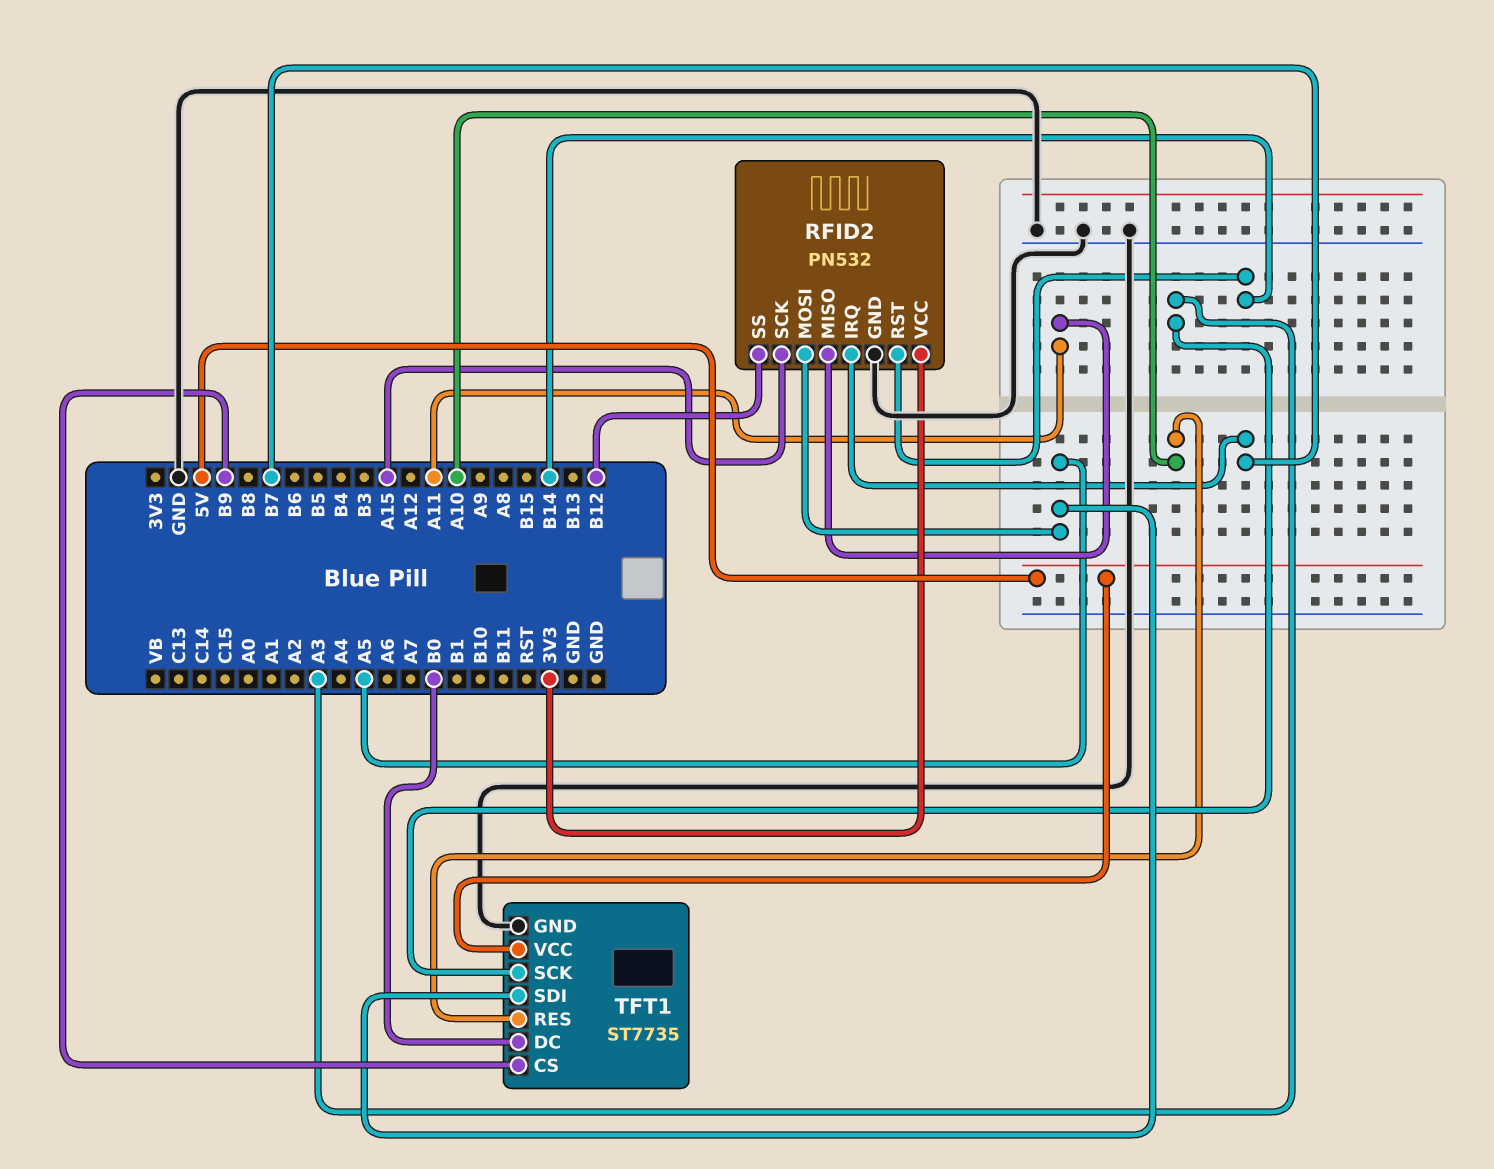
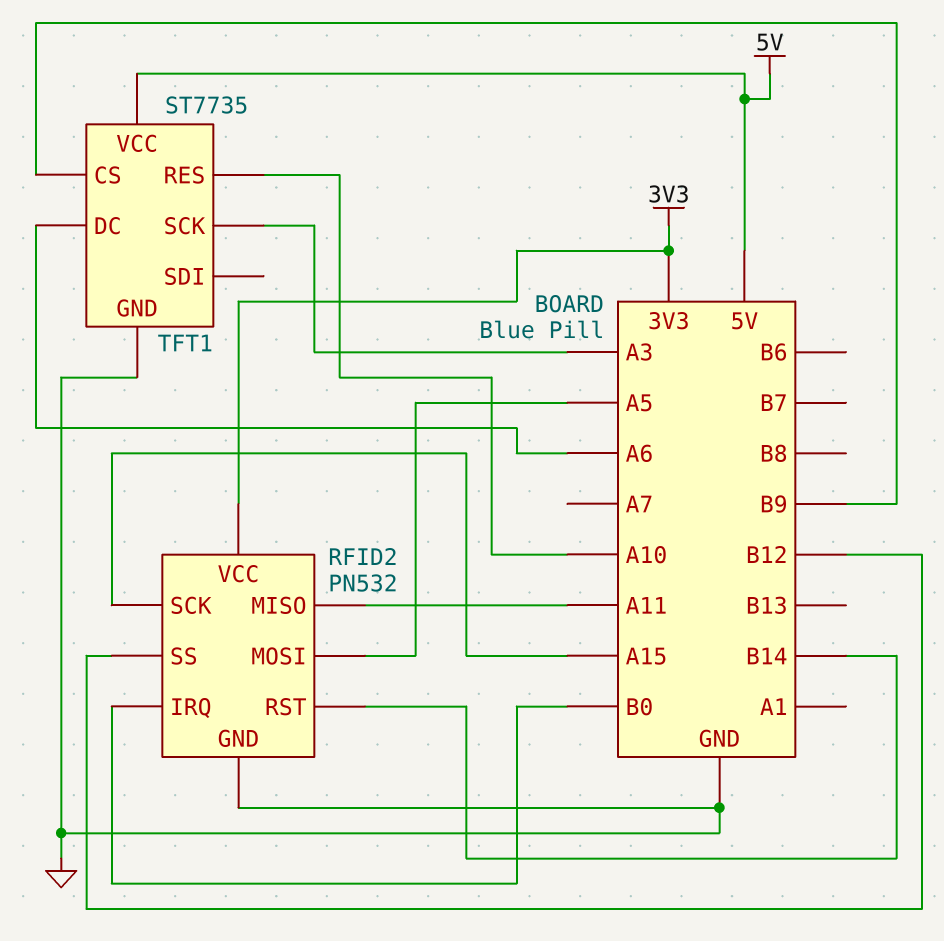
RFID2 pin IRQ: B7 -> B0
TFT1 pin DC: B0 -> A6
TFT1 pin SDI: A5 -> none

